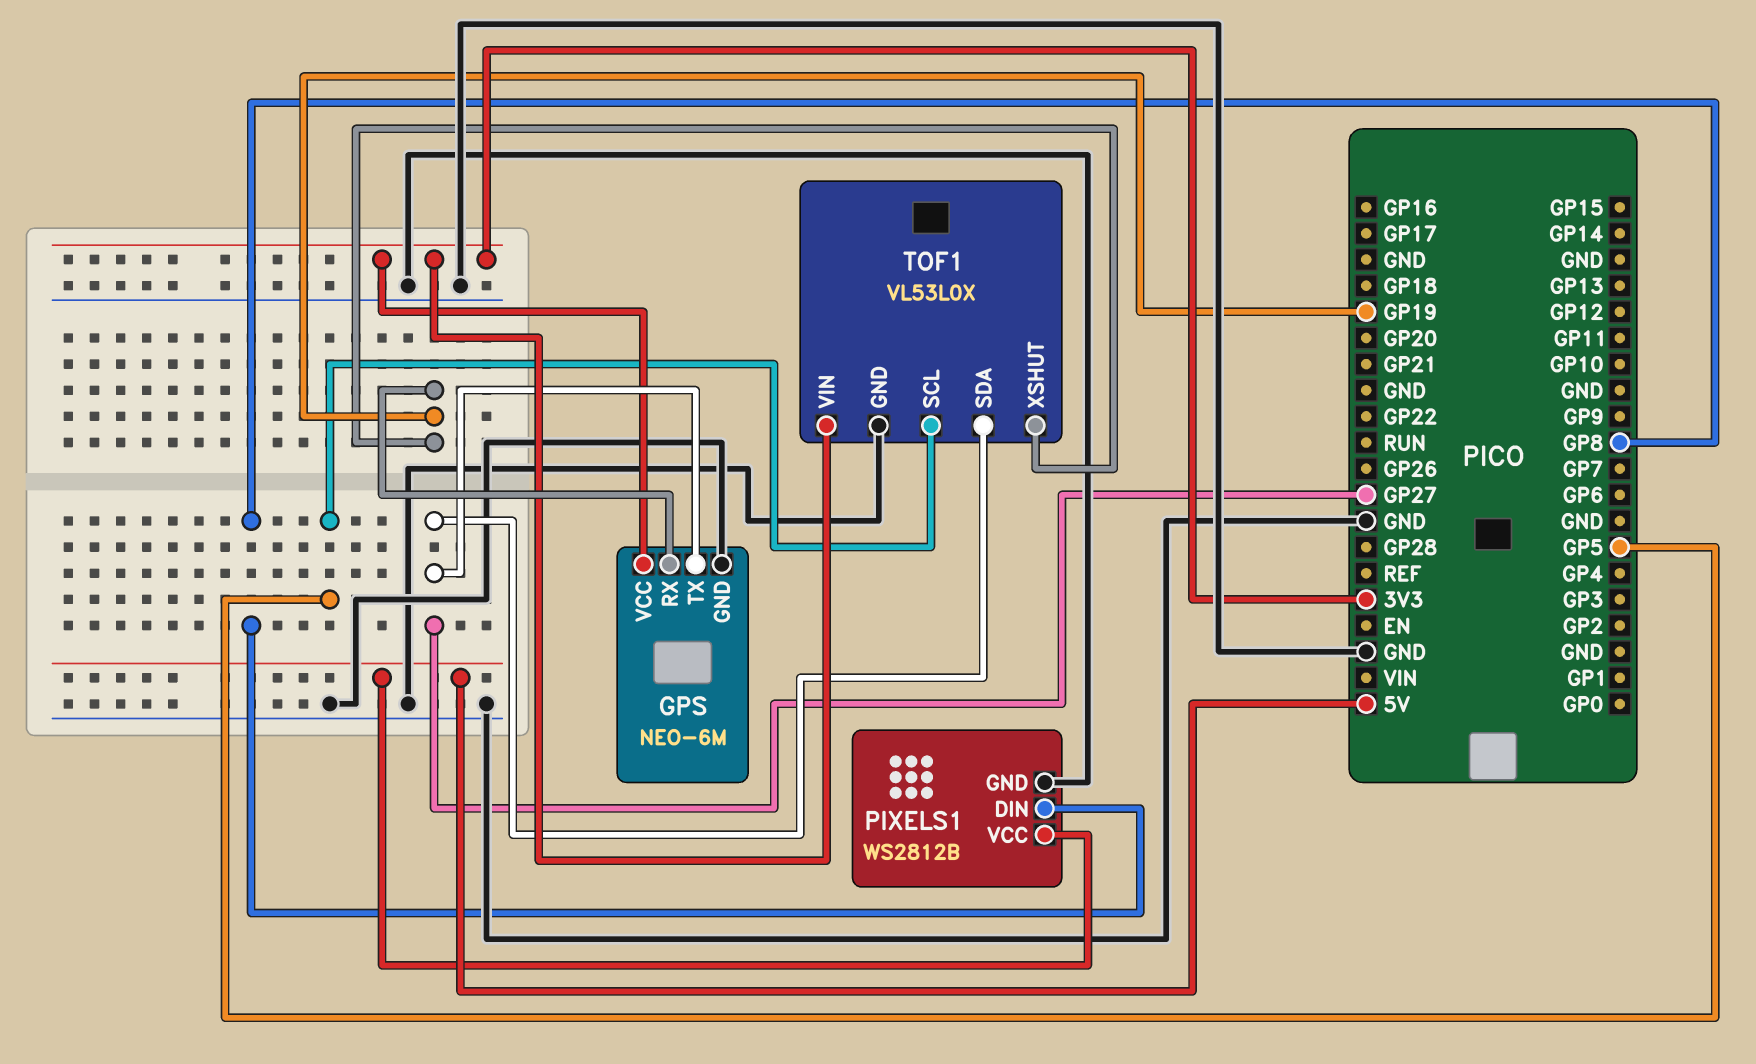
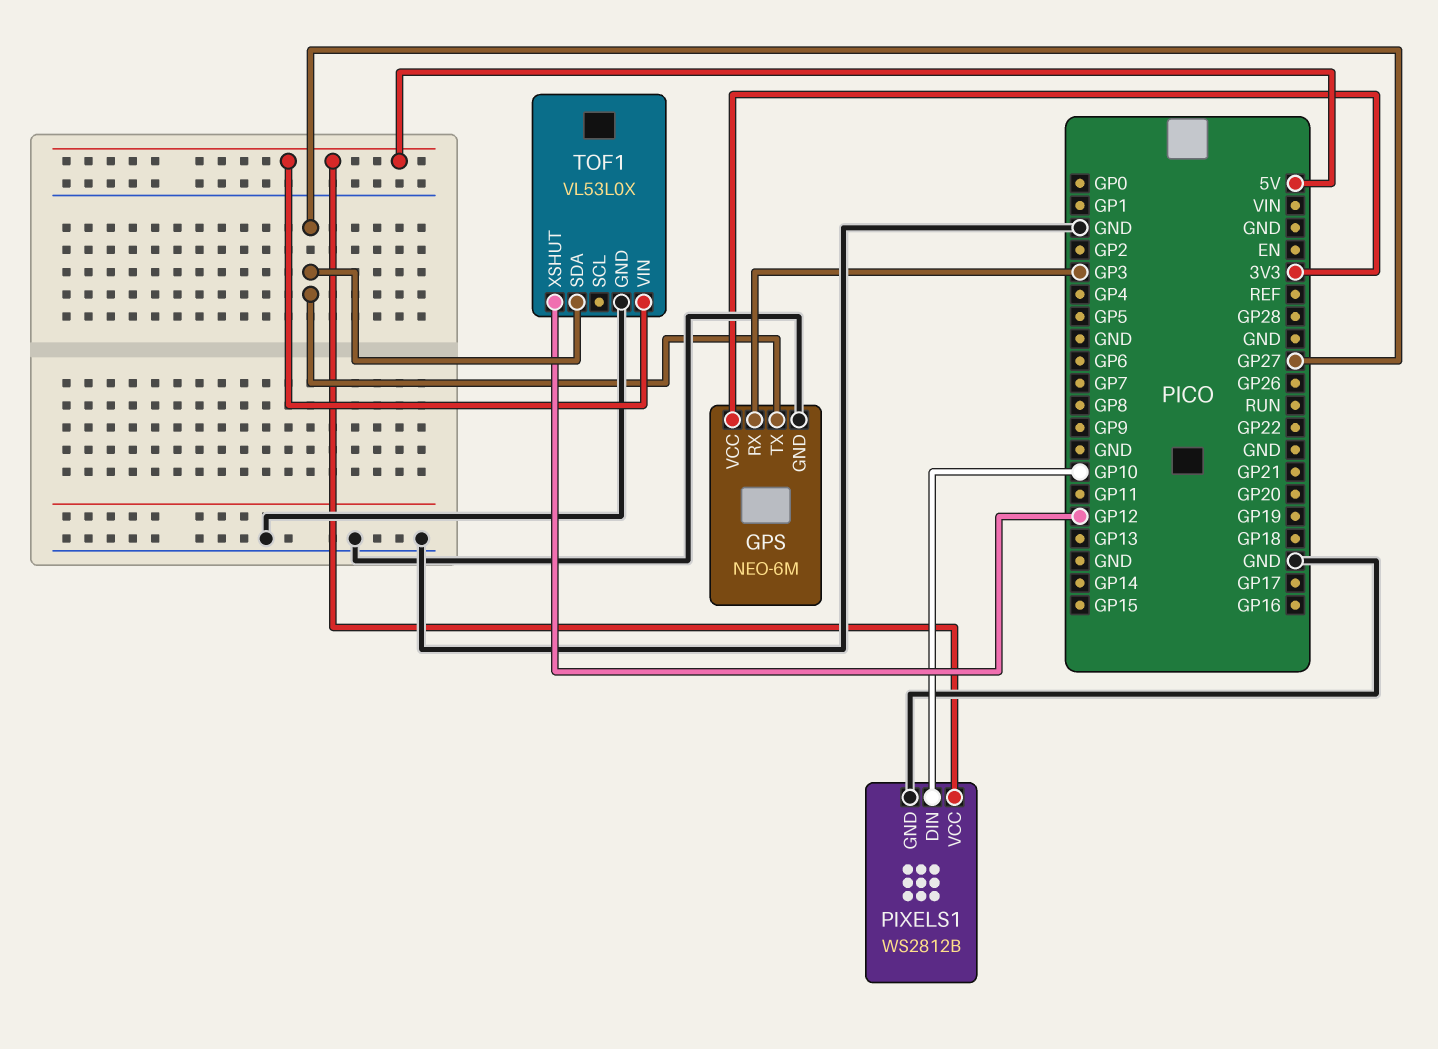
GPS pin RX: GP19 -> GP3
PIXELS1 pin DIN: GP8 -> GP10
TOF1 pin SCL: GP5 -> none
TOF1 pin VIN: 3V3 -> 5V
TOF1 pin XSHUT: GP19 -> GP12

